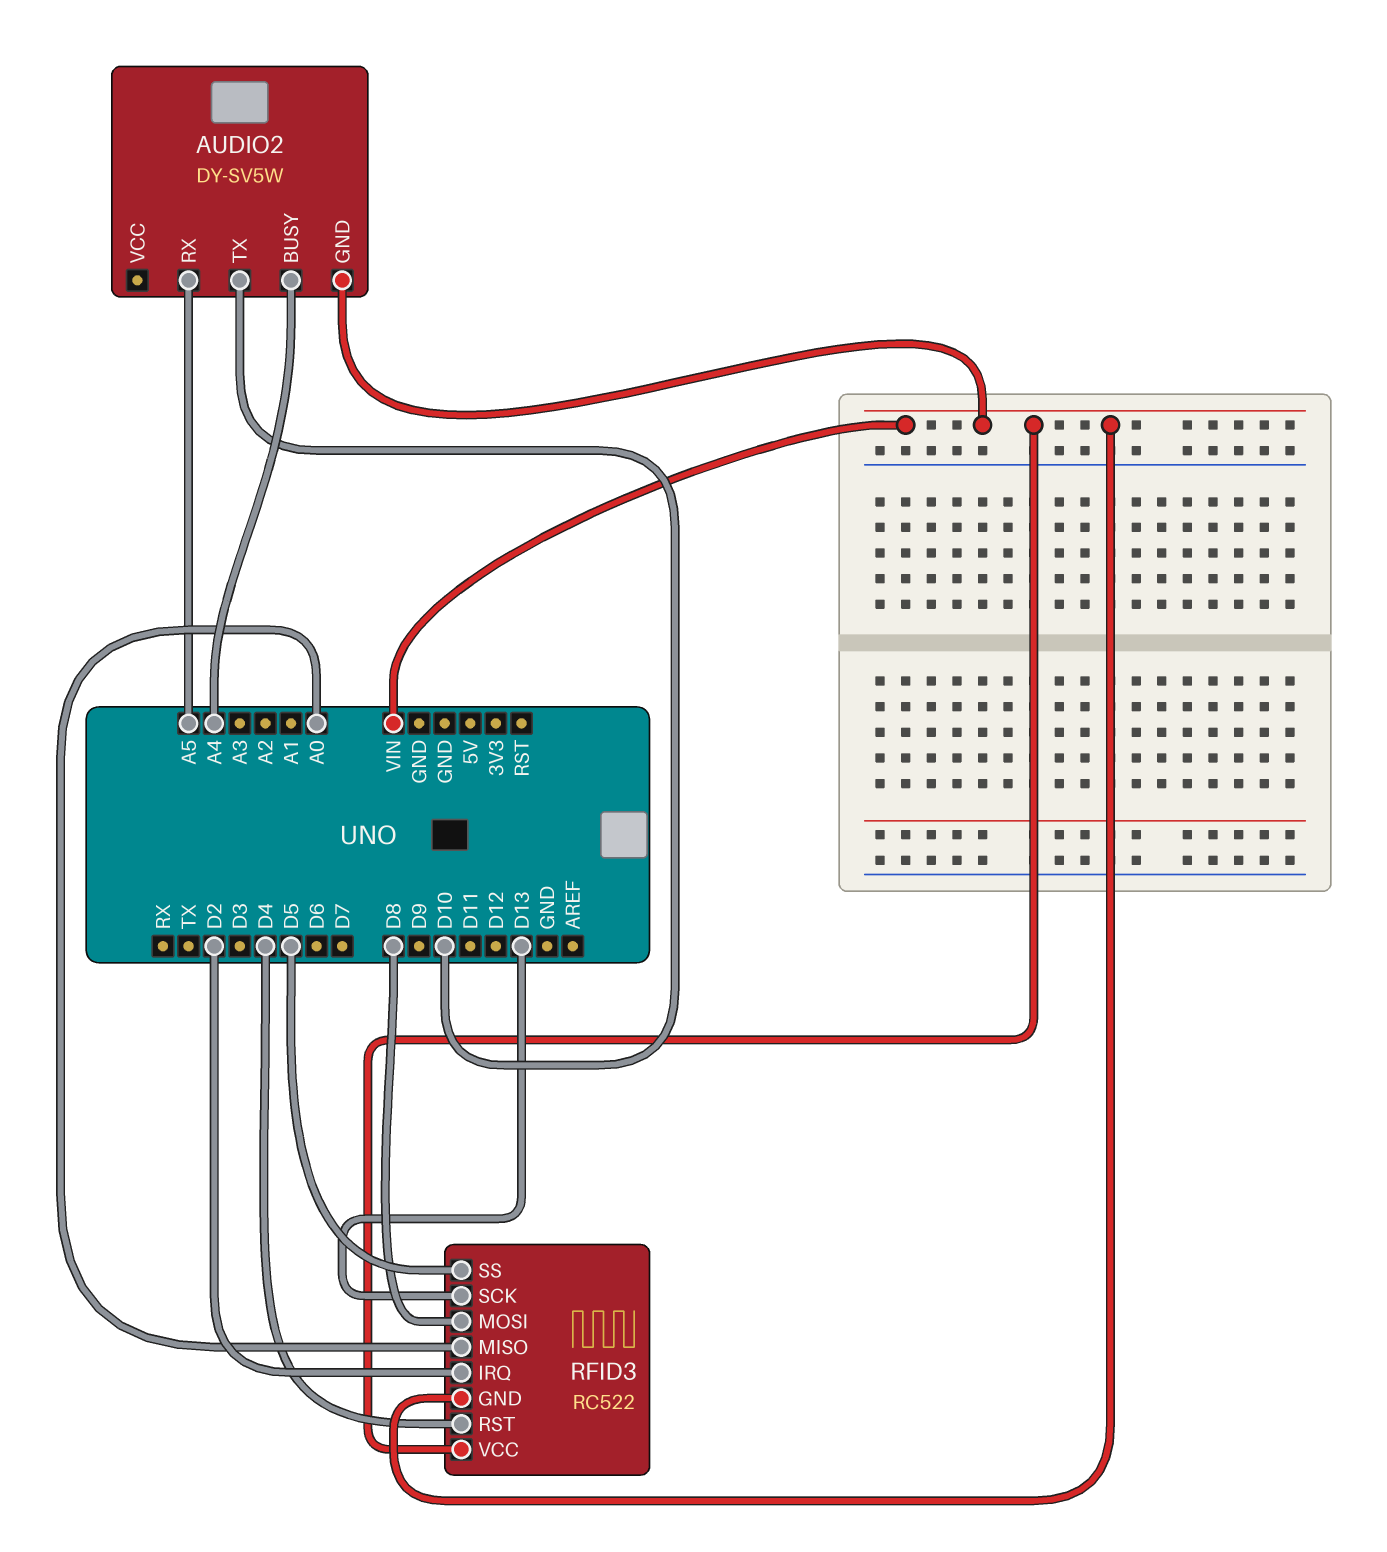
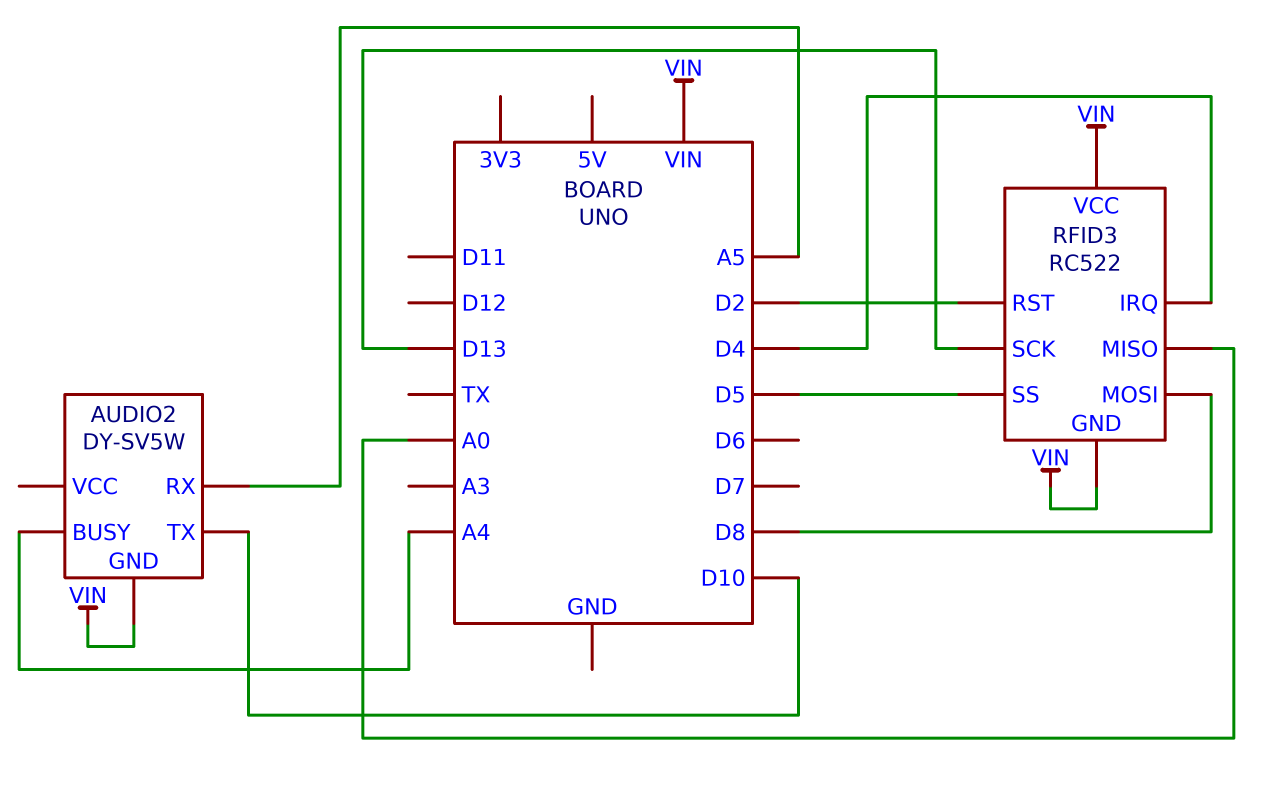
RFID3 pin IRQ: D2 -> D4
RFID3 pin RST: D4 -> D2

